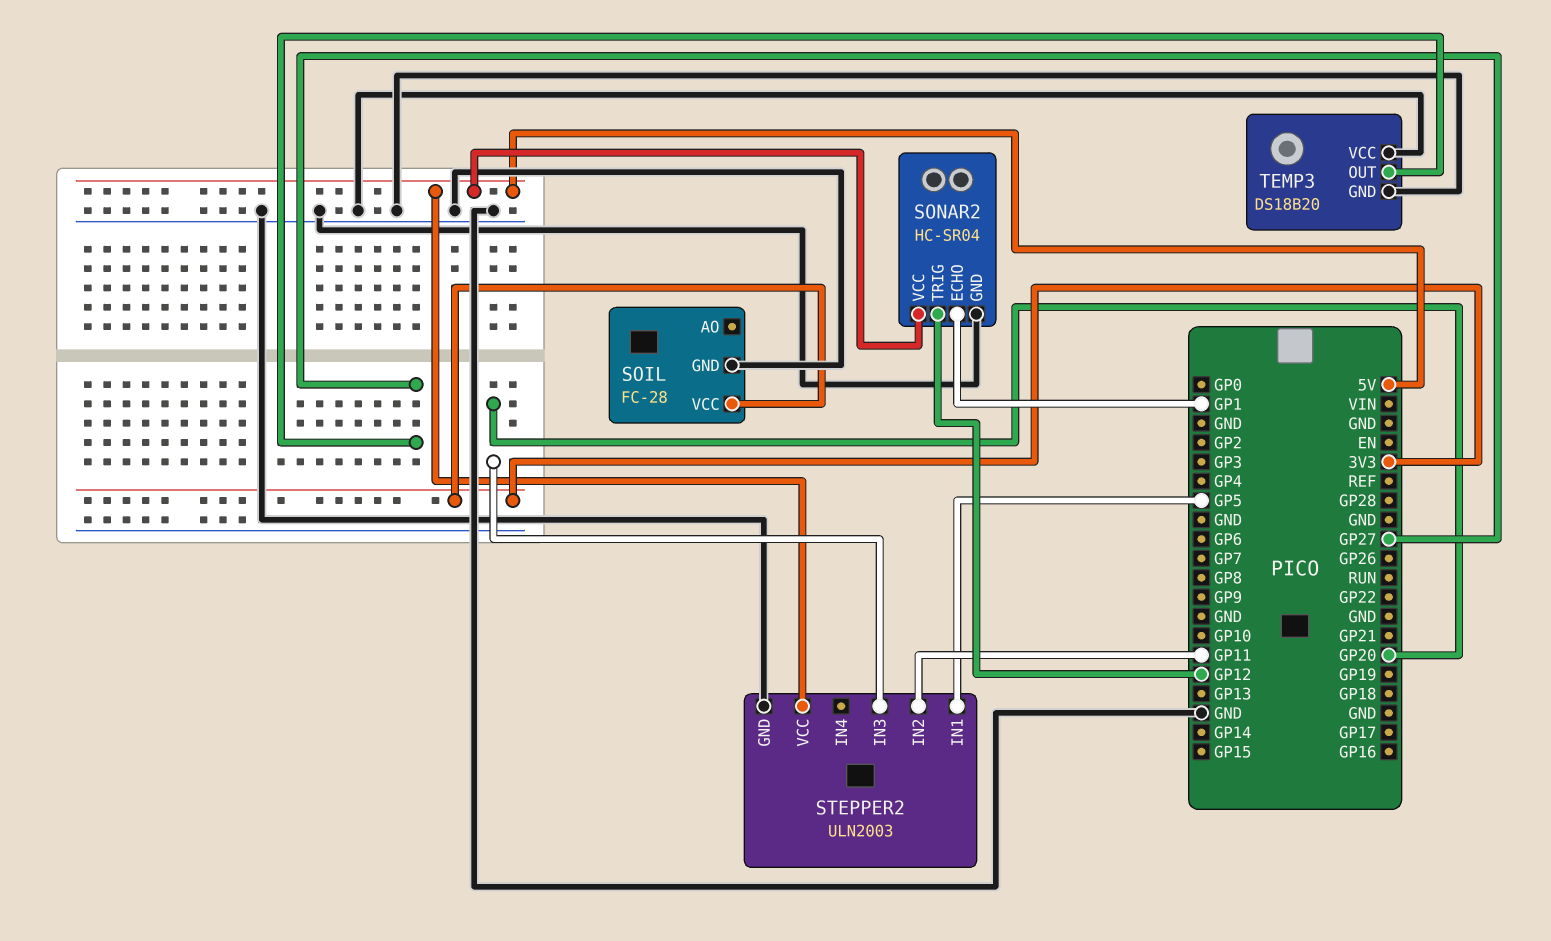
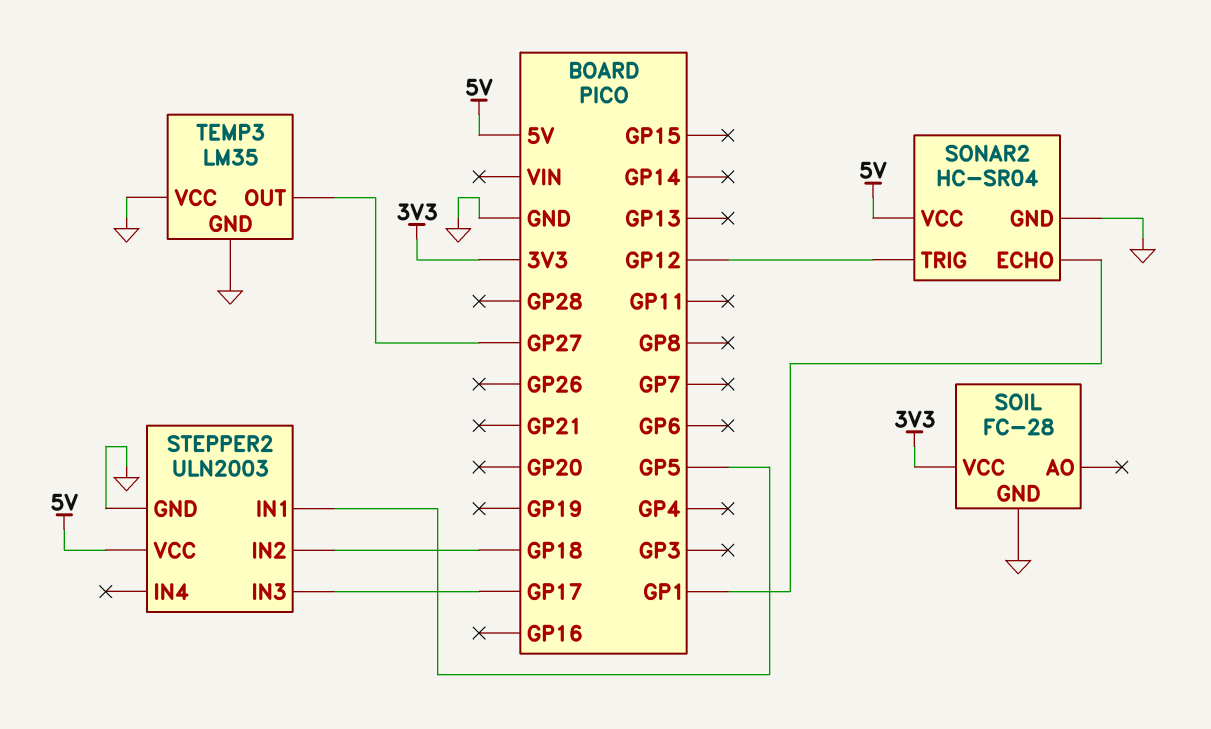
STEPPER2 pin IN2: GP11 -> GP18
STEPPER2 pin IN3: GP20 -> GP17
TEMP3: DS18B20 -> LM35

